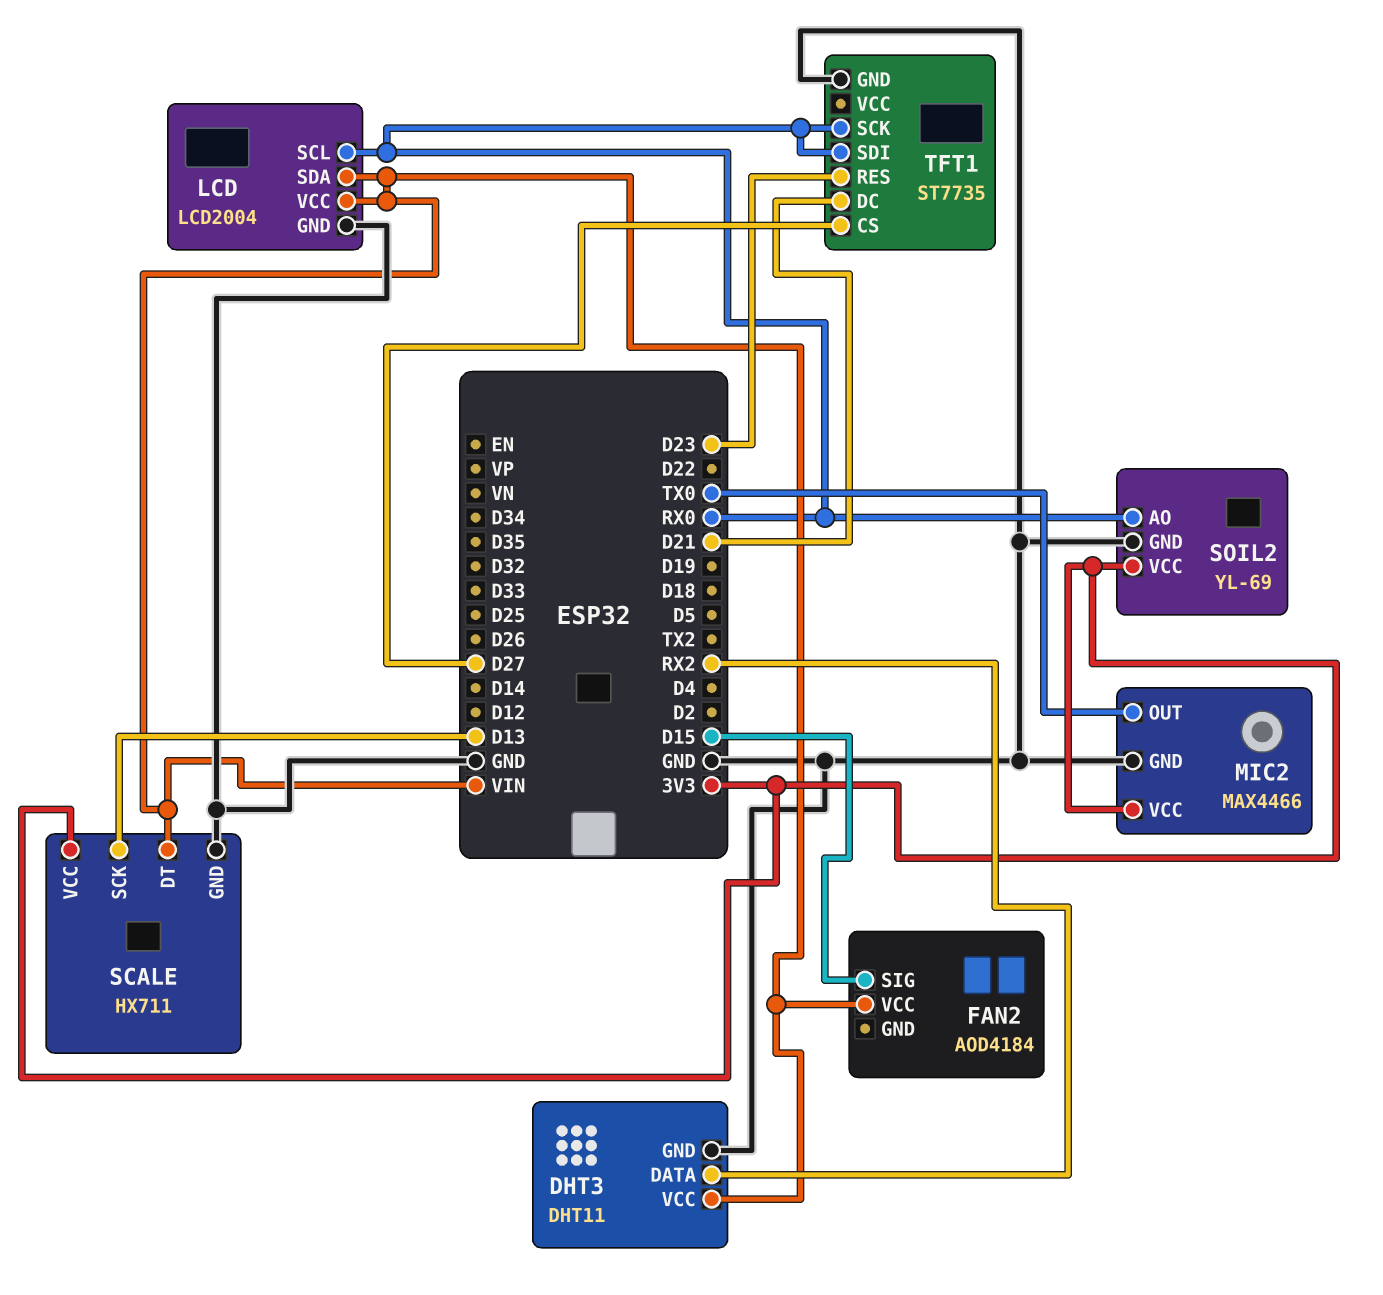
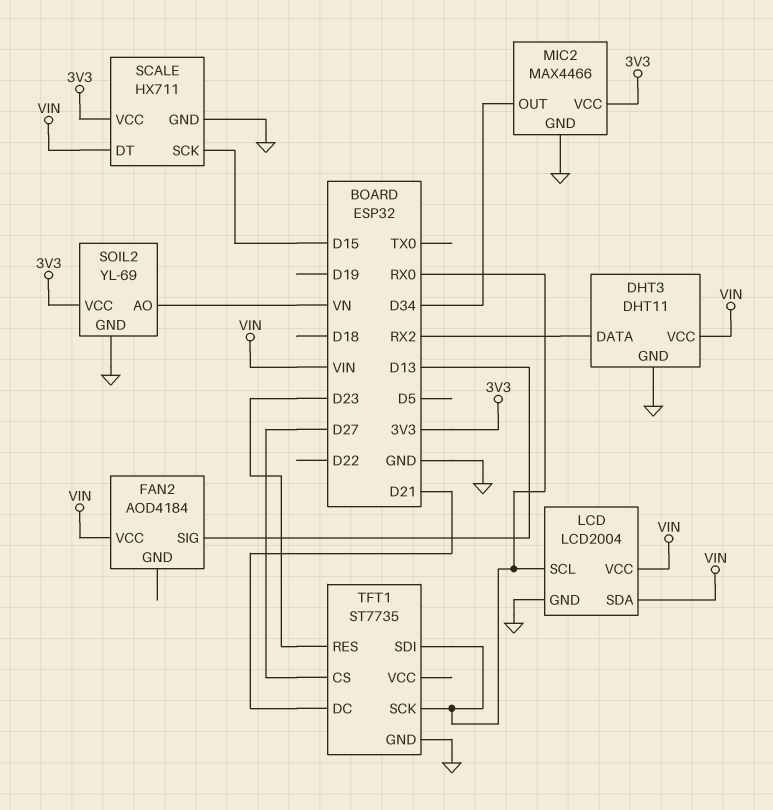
FAN2 pin SIG: D15 -> D13
MIC2 pin OUT: TX0 -> D34
SCALE pin SCK: D13 -> D15
SOIL2 pin AO: RX0 -> VN

